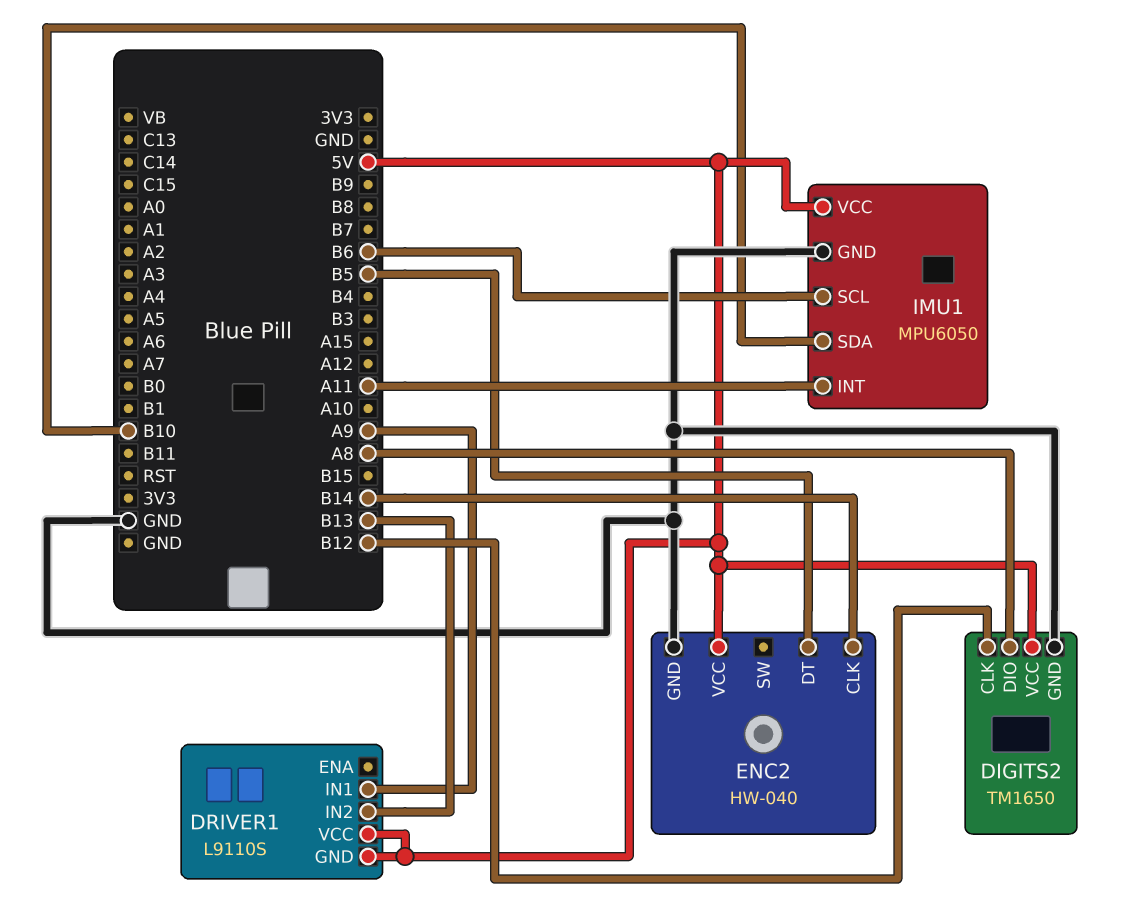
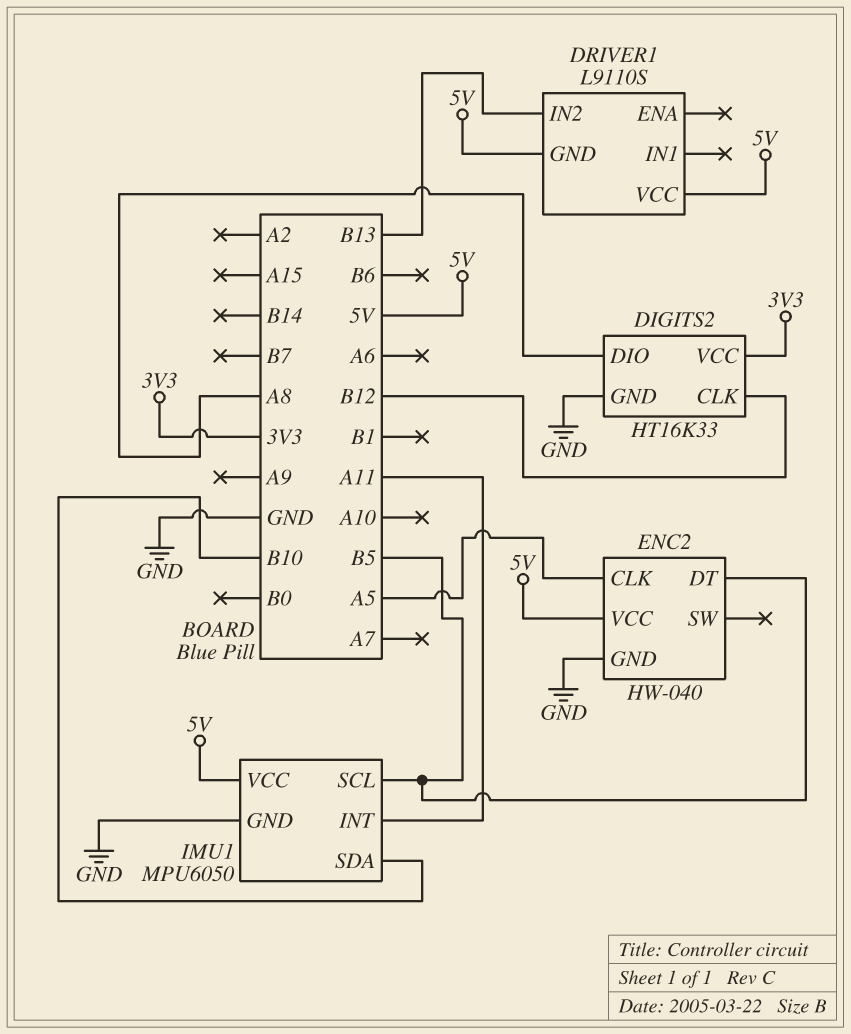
DIGITS2: TM1650 -> HT16K33
DIGITS2 pin VCC: 5V -> 3V3
DRIVER1 pin IN1: A9 -> none
ENC2 pin CLK: B14 -> A5
IMU1 pin SCL: B6 -> B5

